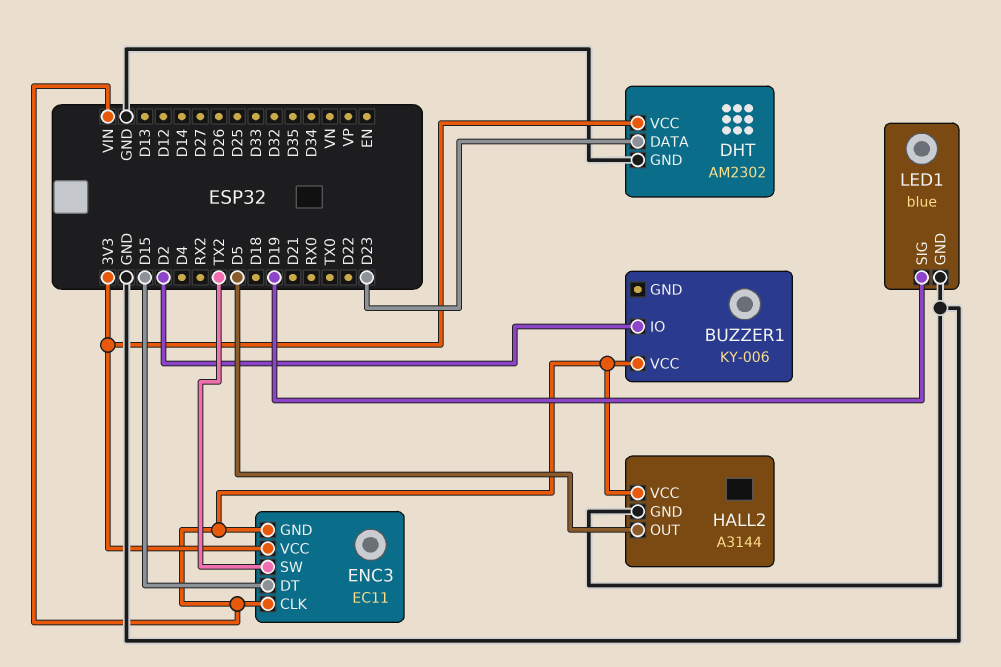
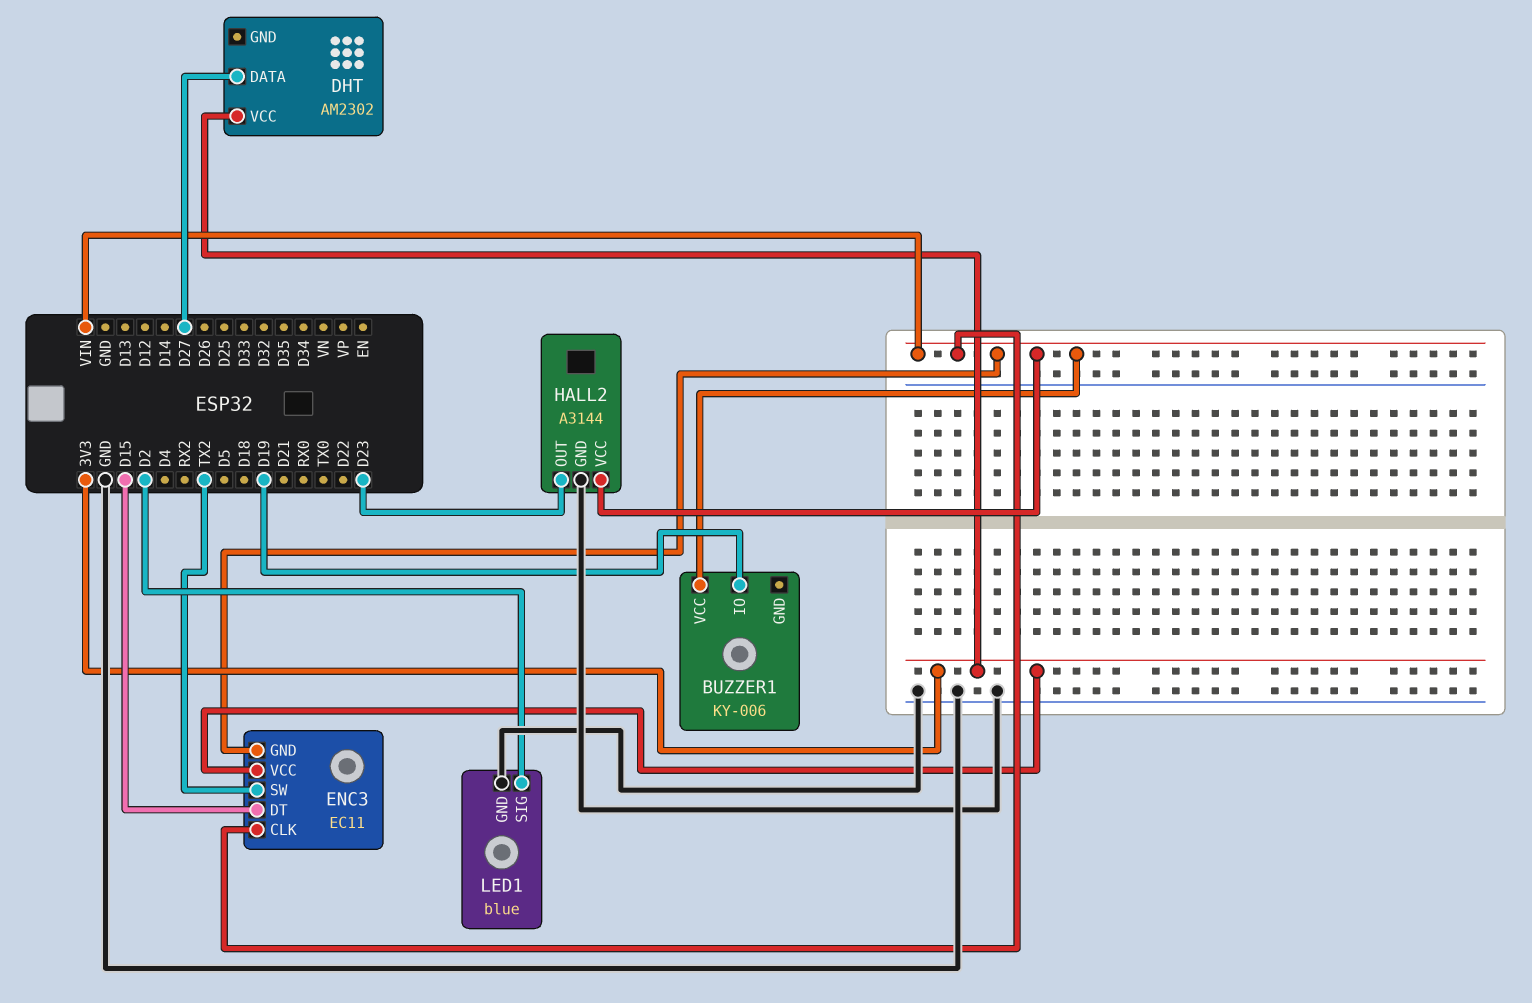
BUZZER1 pin IO: D2 -> D19
DHT pin DATA: D23 -> D27
DHT pin GND: GND -> none
HALL2 pin OUT: D5 -> D23
LED1 pin SIG: D19 -> D2

